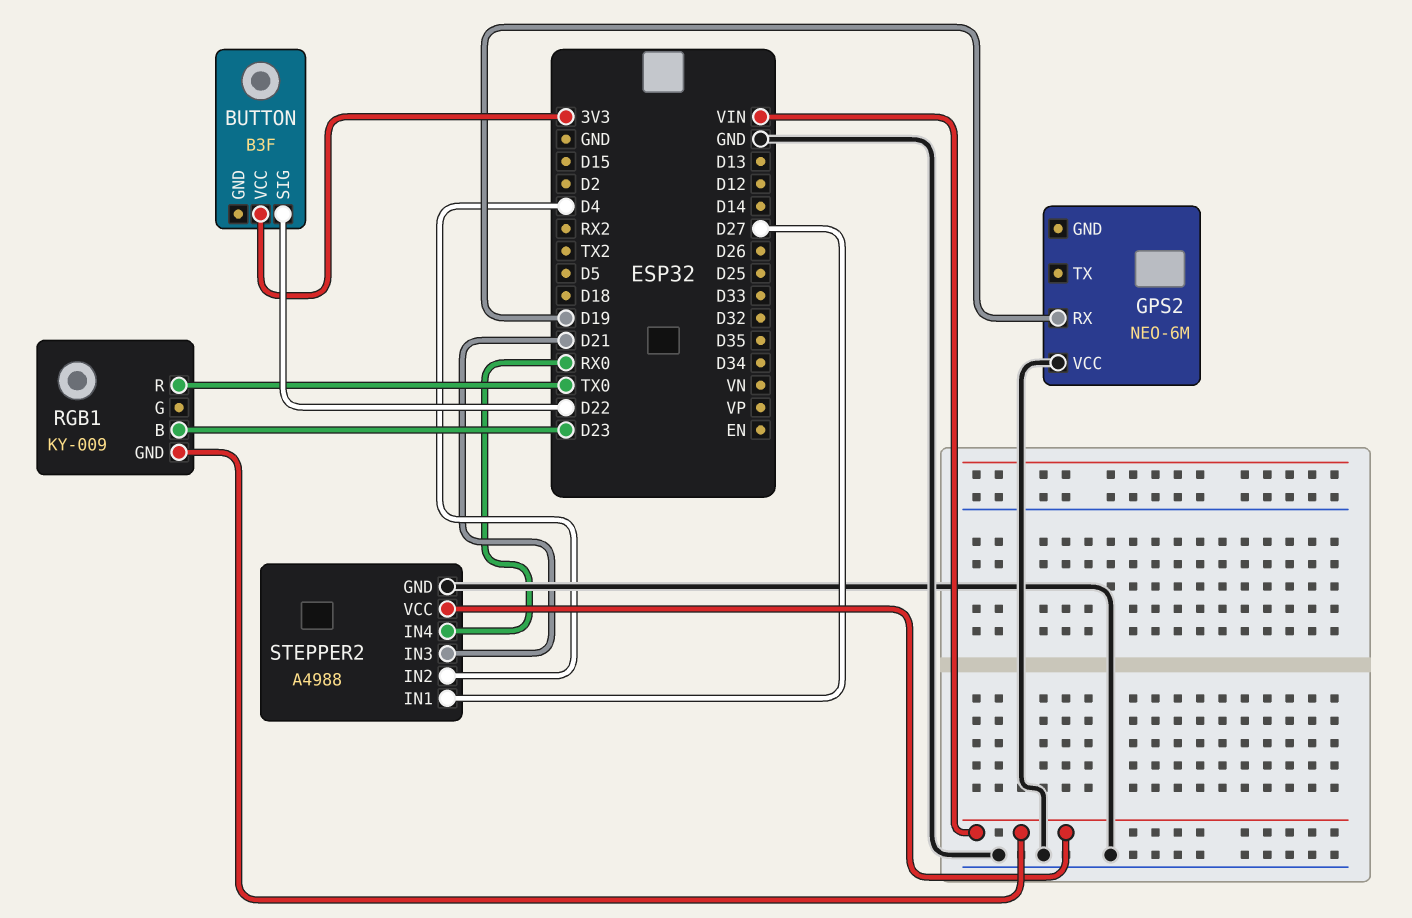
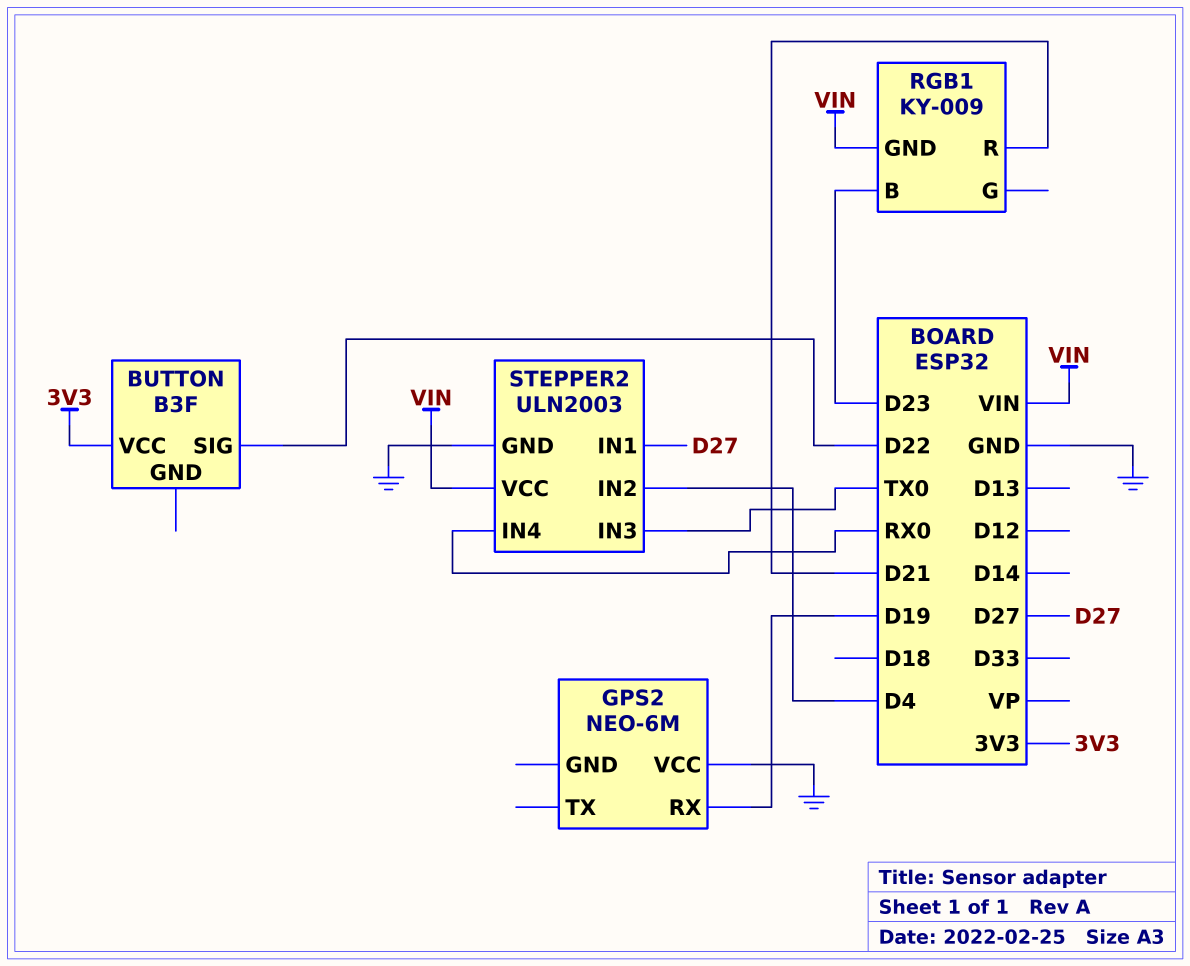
RGB1 pin R: TX0 -> D21
STEPPER2: A4988 -> ULN2003
STEPPER2 pin IN3: D21 -> TX0

